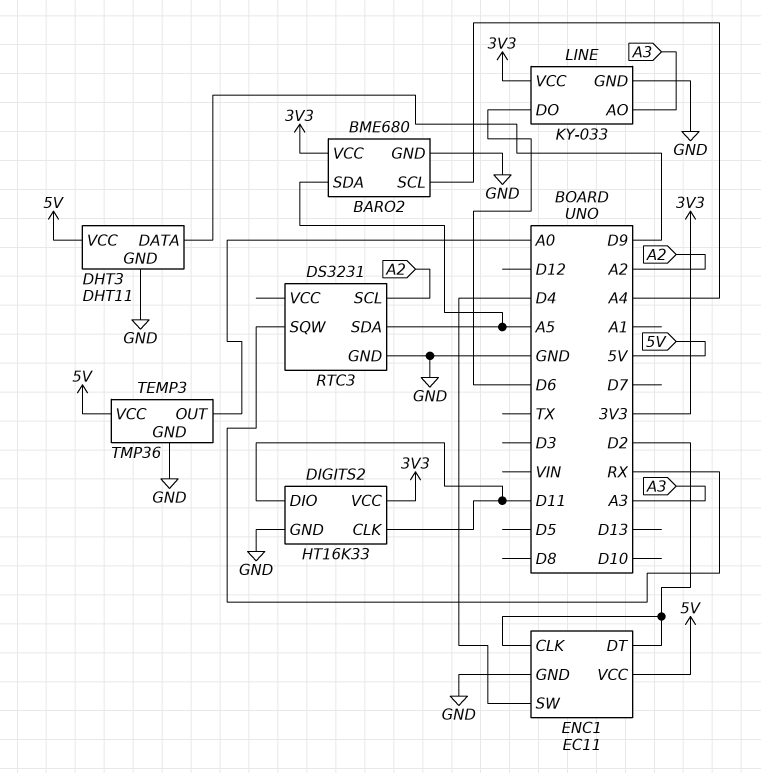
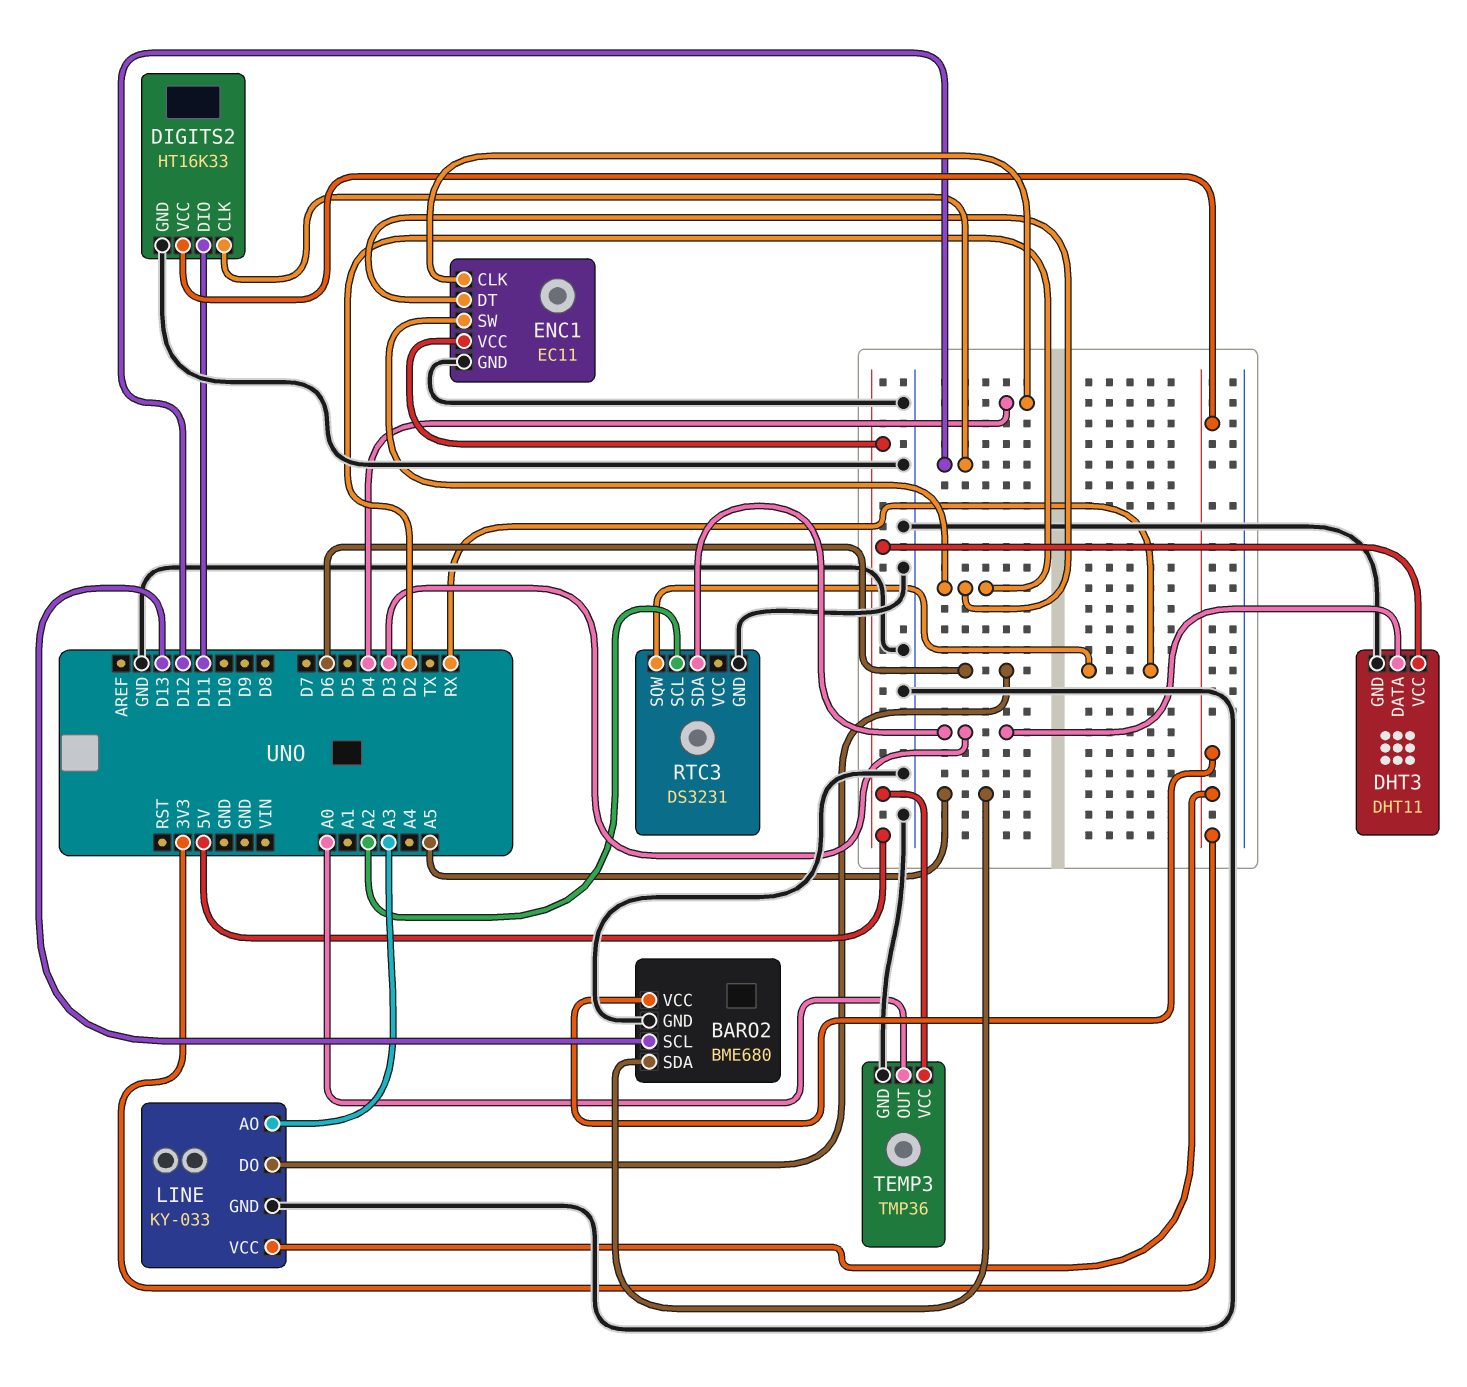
BARO2 pin SCL: A4 -> D13
DHT3 pin DATA: D9 -> D3
DIGITS2 pin CLK: D11 -> D12
ENC1 pin CLK: D2 -> D4
ENC1 pin SW: D4 -> D2
RTC3 pin SDA: A5 -> D3

